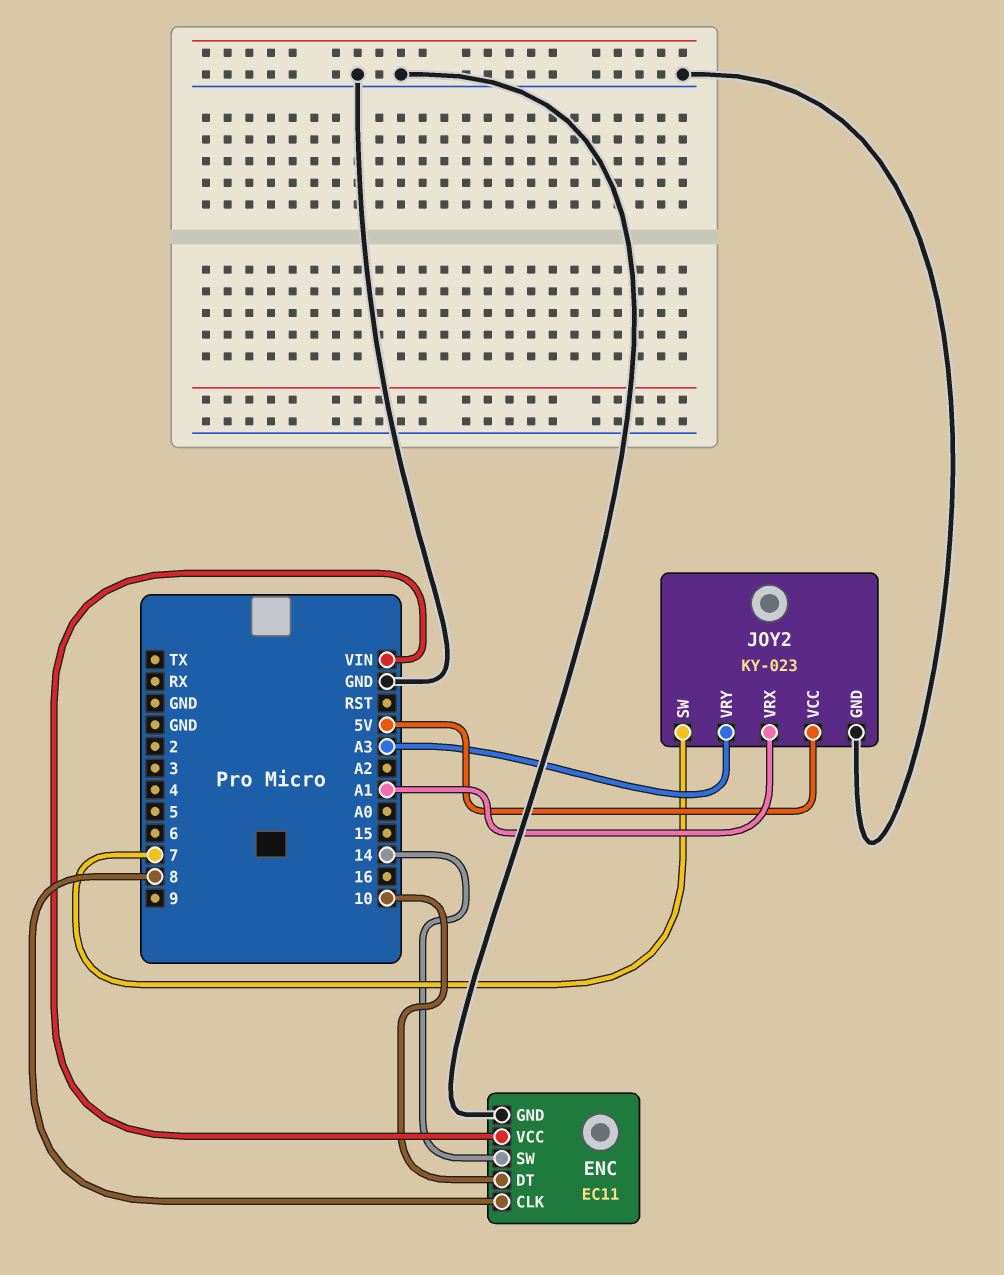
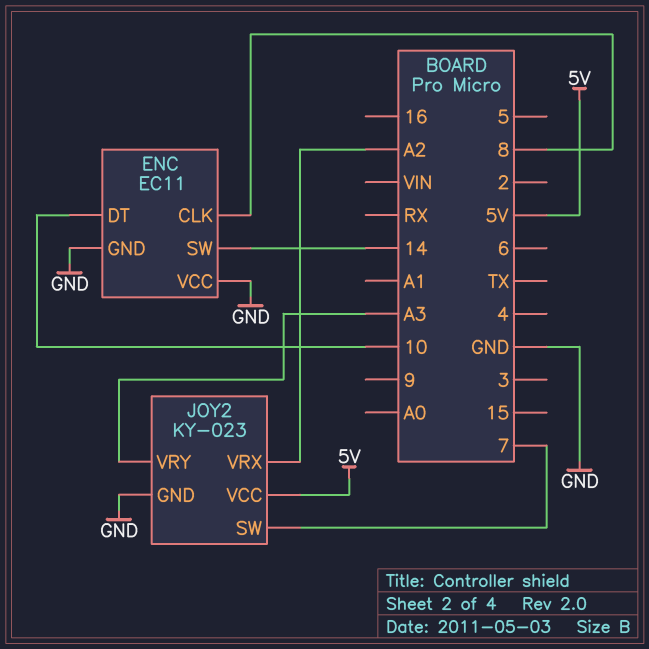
ENC pin VCC: VIN -> GND
JOY2 pin VRX: A1 -> A2

